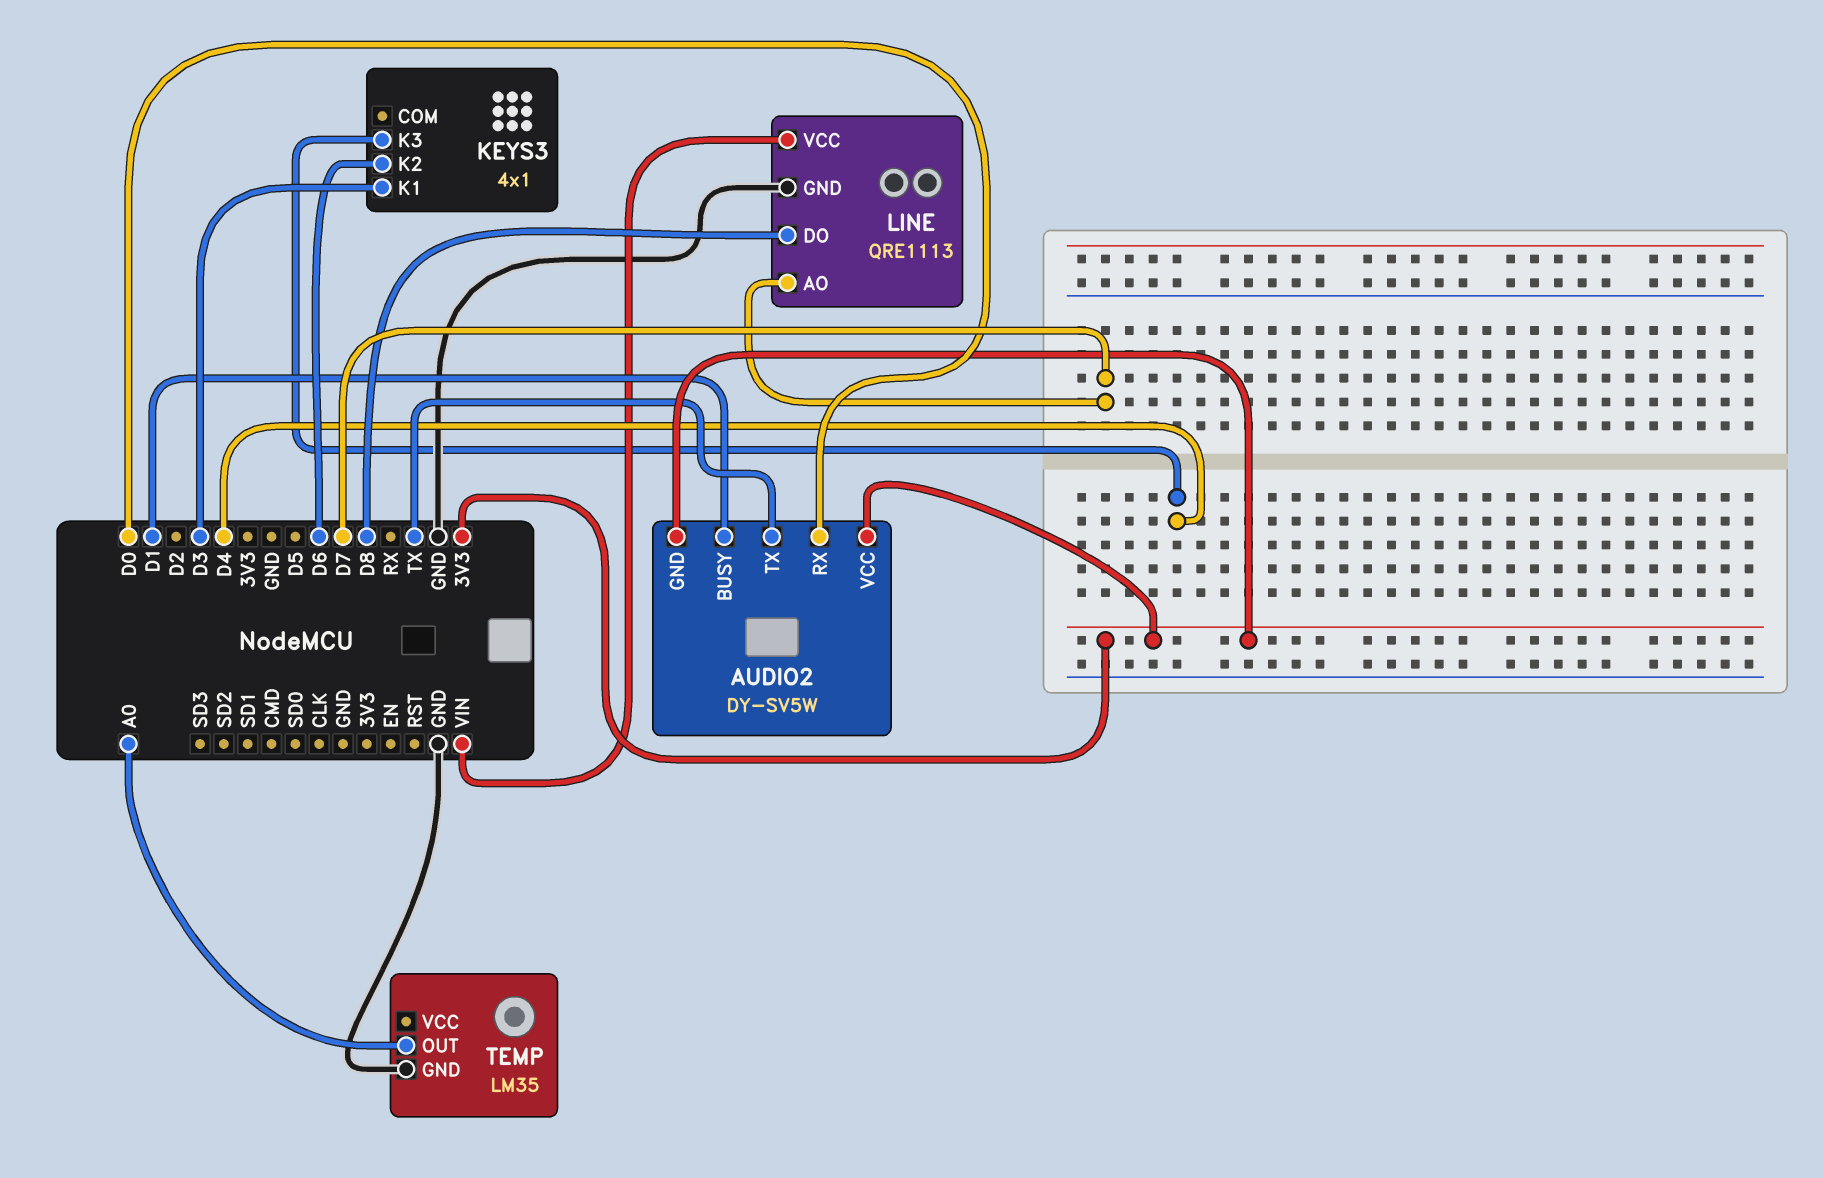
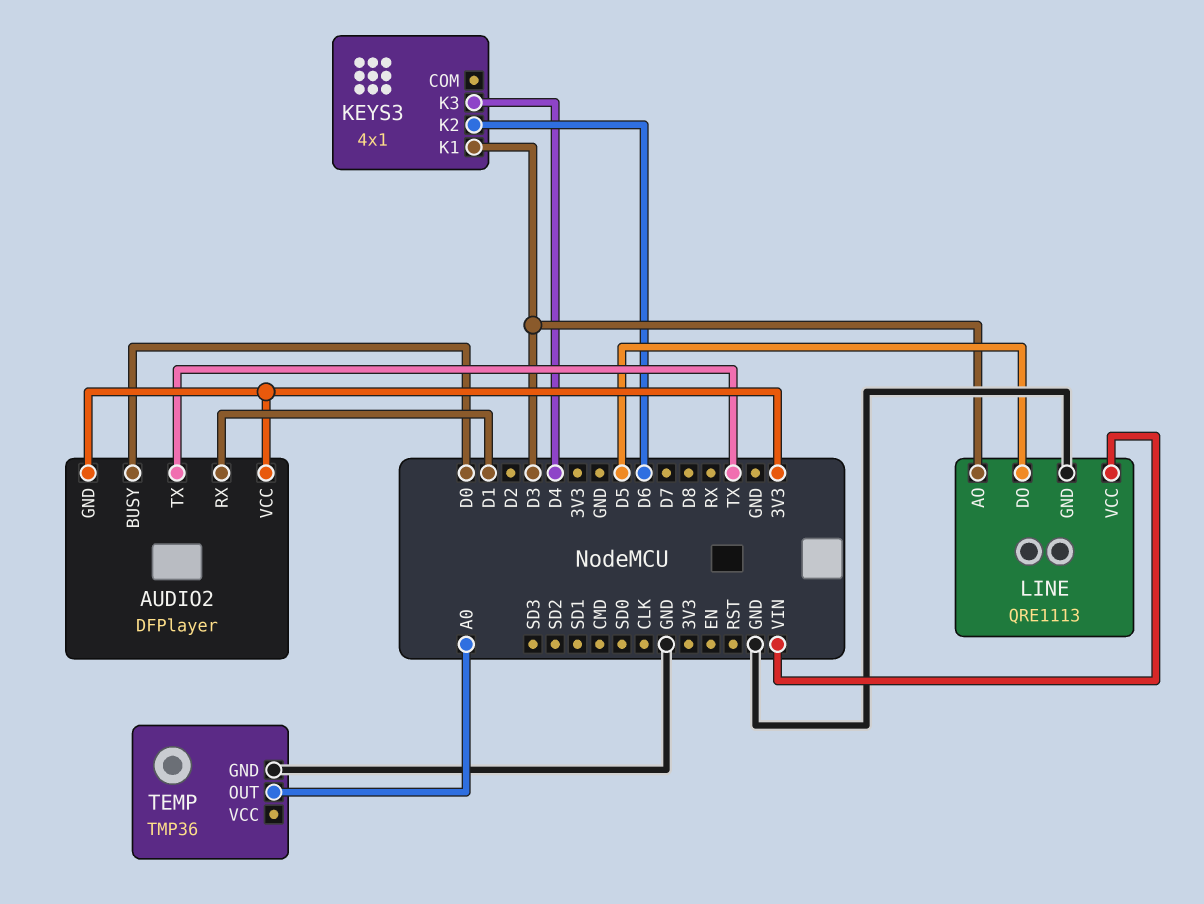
AUDIO2: DY-SV5W -> DFPlayer
AUDIO2 pin BUSY: D1 -> D0
AUDIO2 pin RX: D0 -> D1
LINE pin AO: D7 -> D3
LINE pin DO: D8 -> D5
TEMP: LM35 -> TMP36

